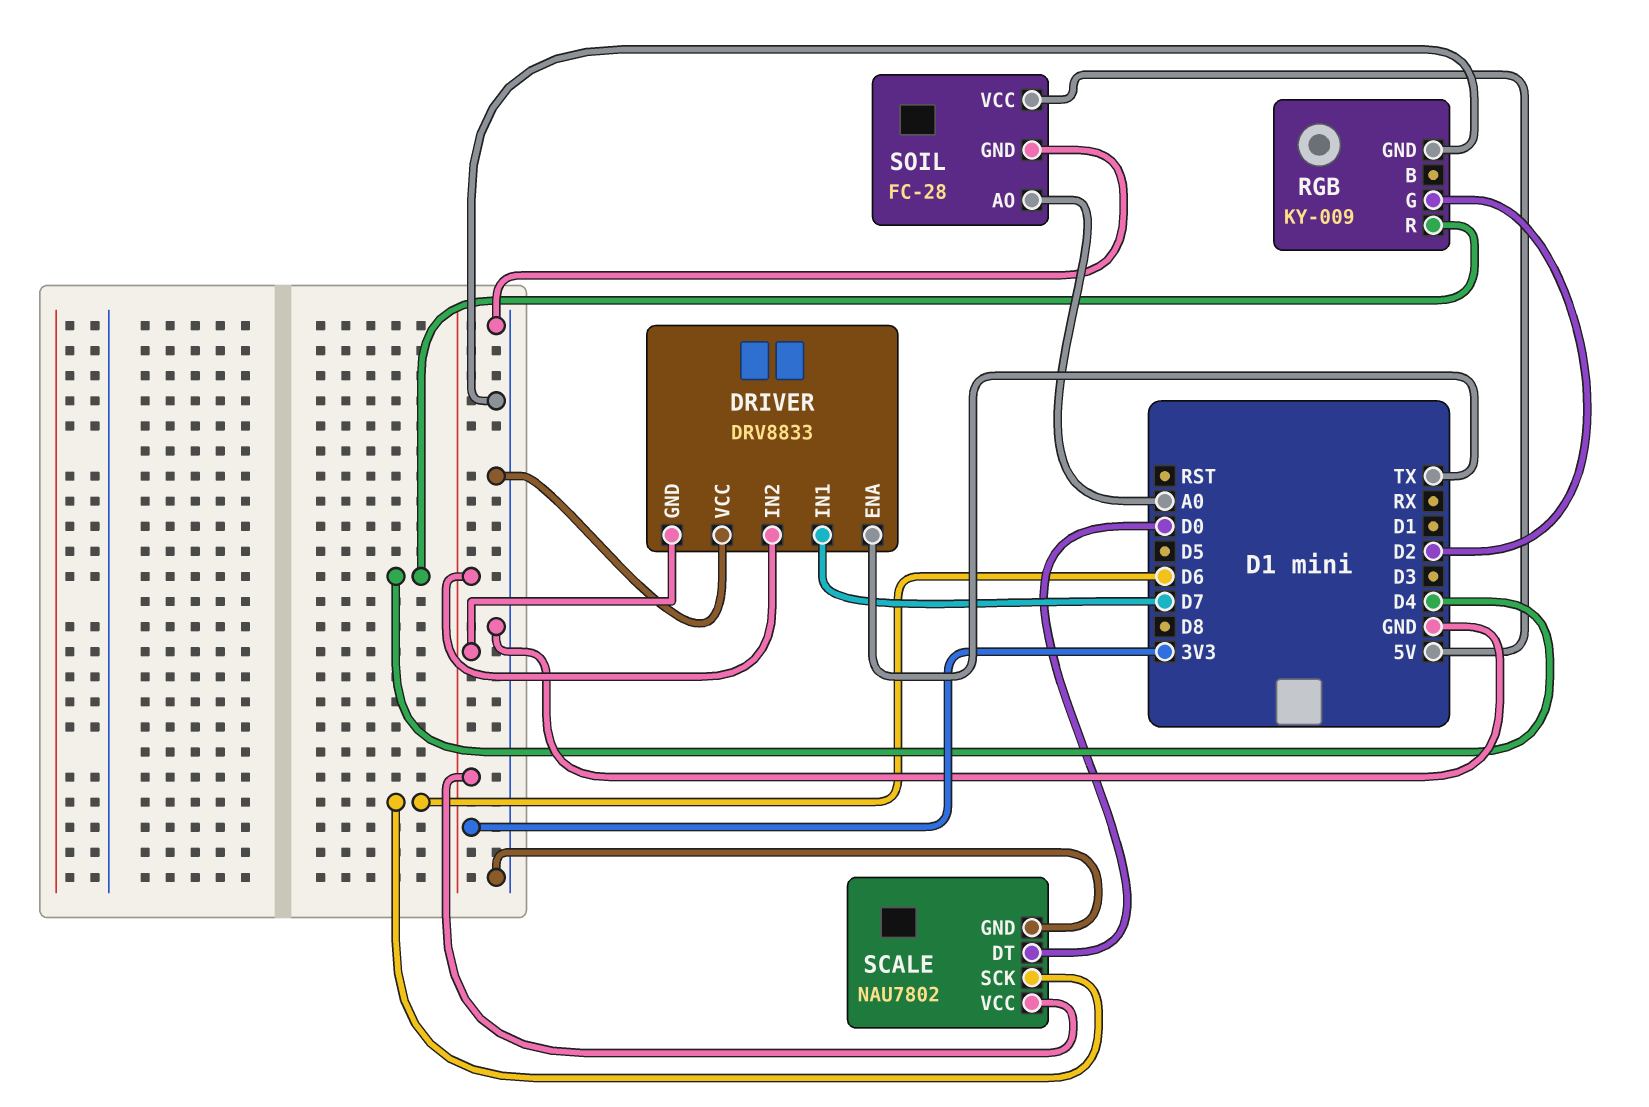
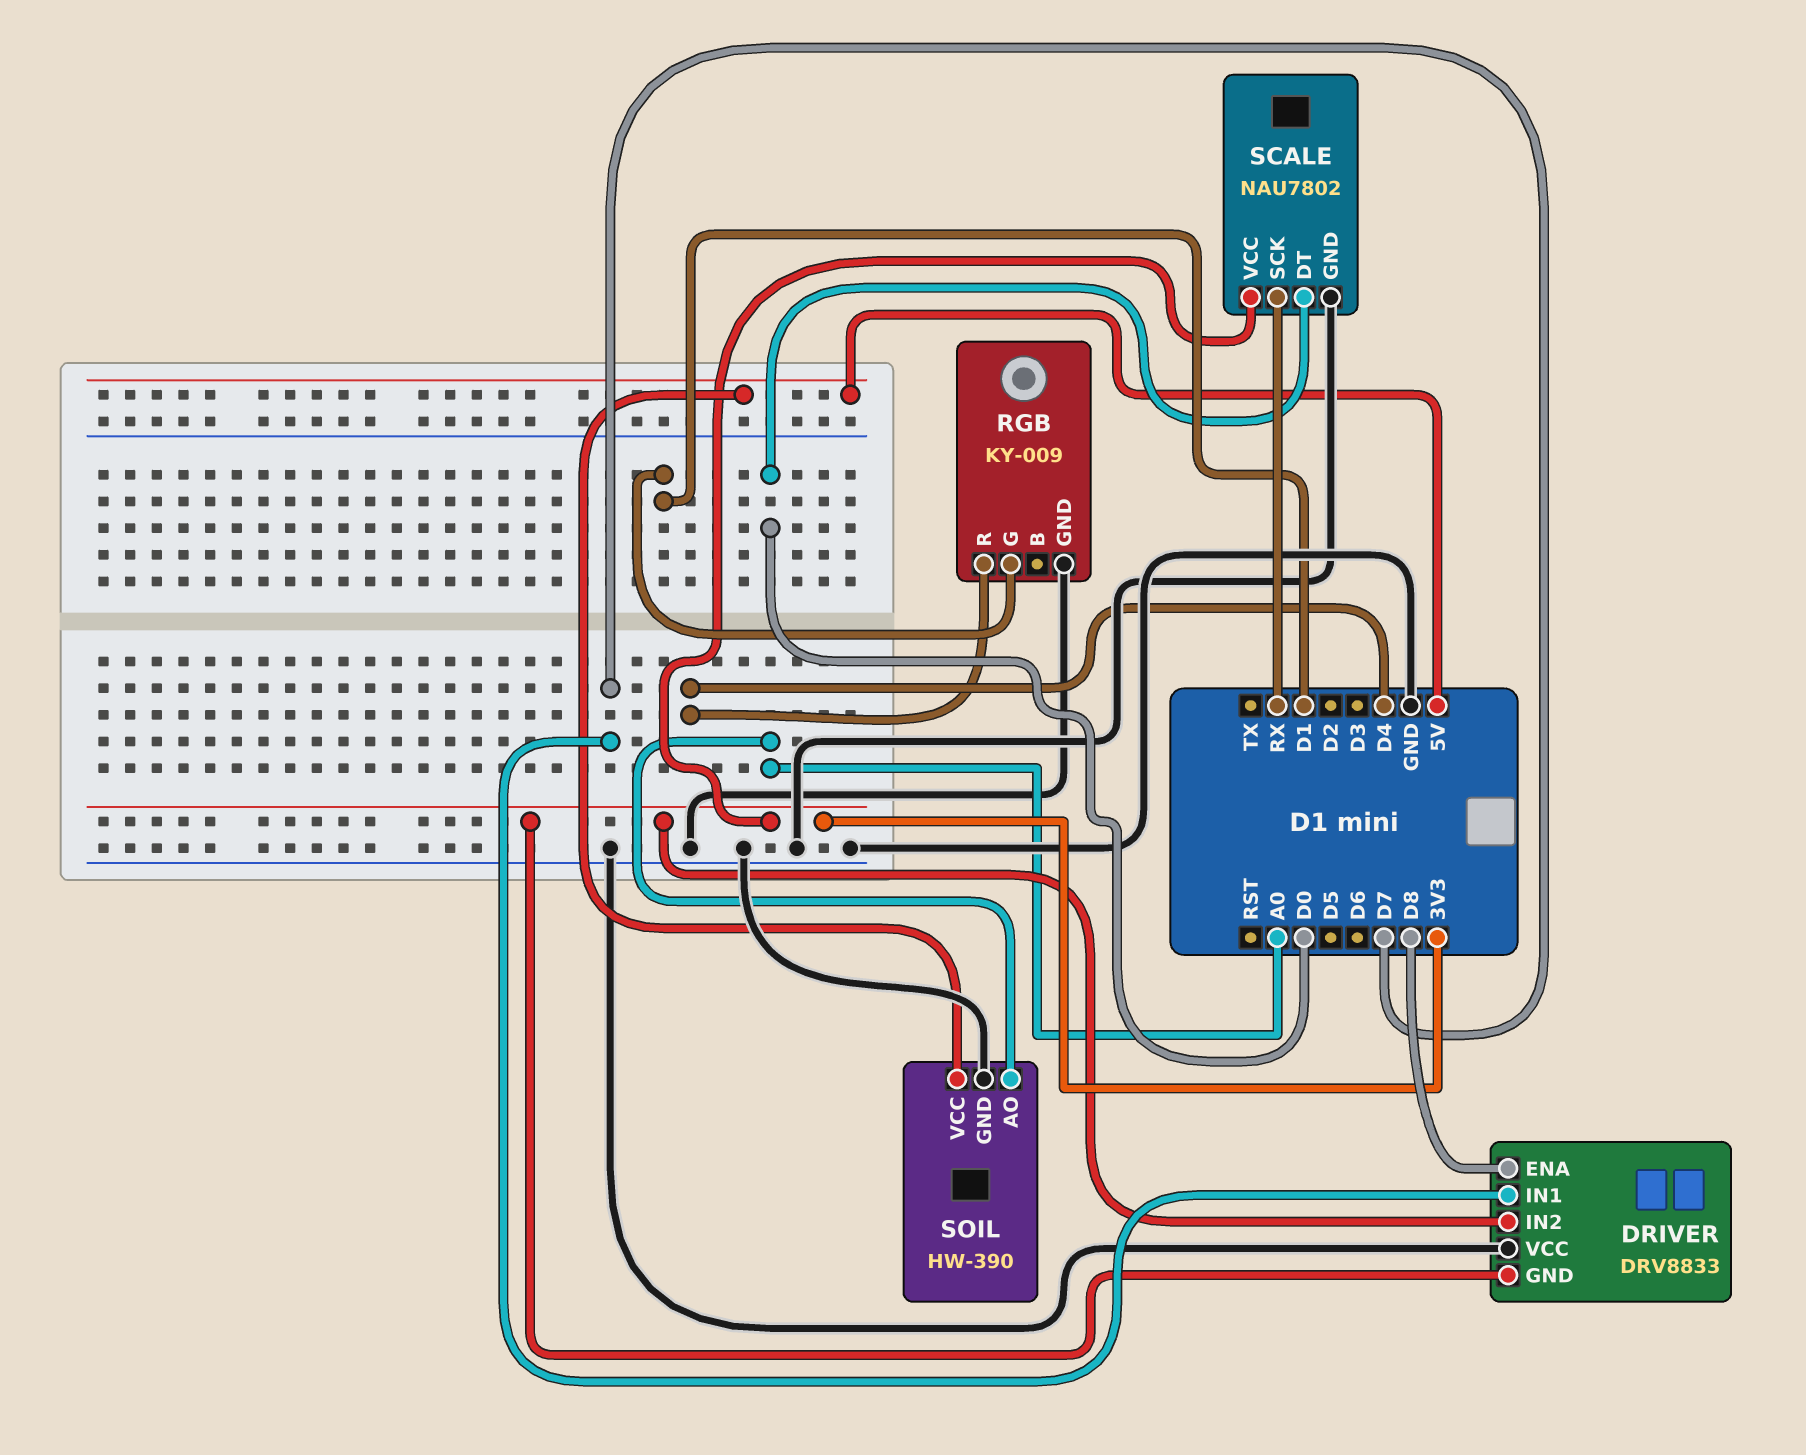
DRIVER pin ENA: TX -> D8
RGB pin G: D2 -> D1
SCALE pin SCK: D6 -> RX
SOIL: FC-28 -> HW-390

